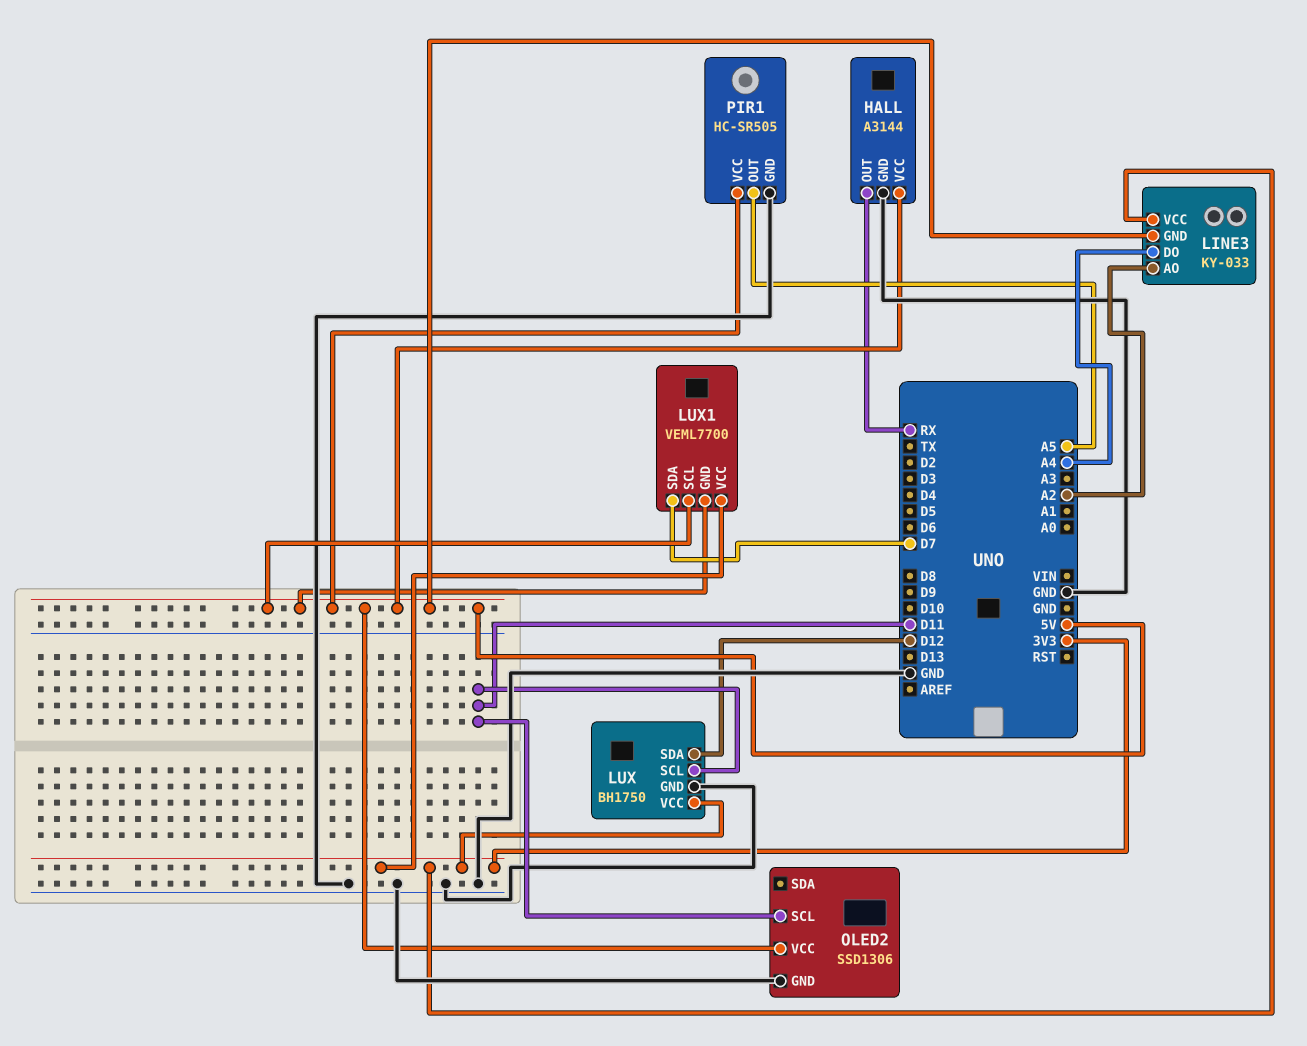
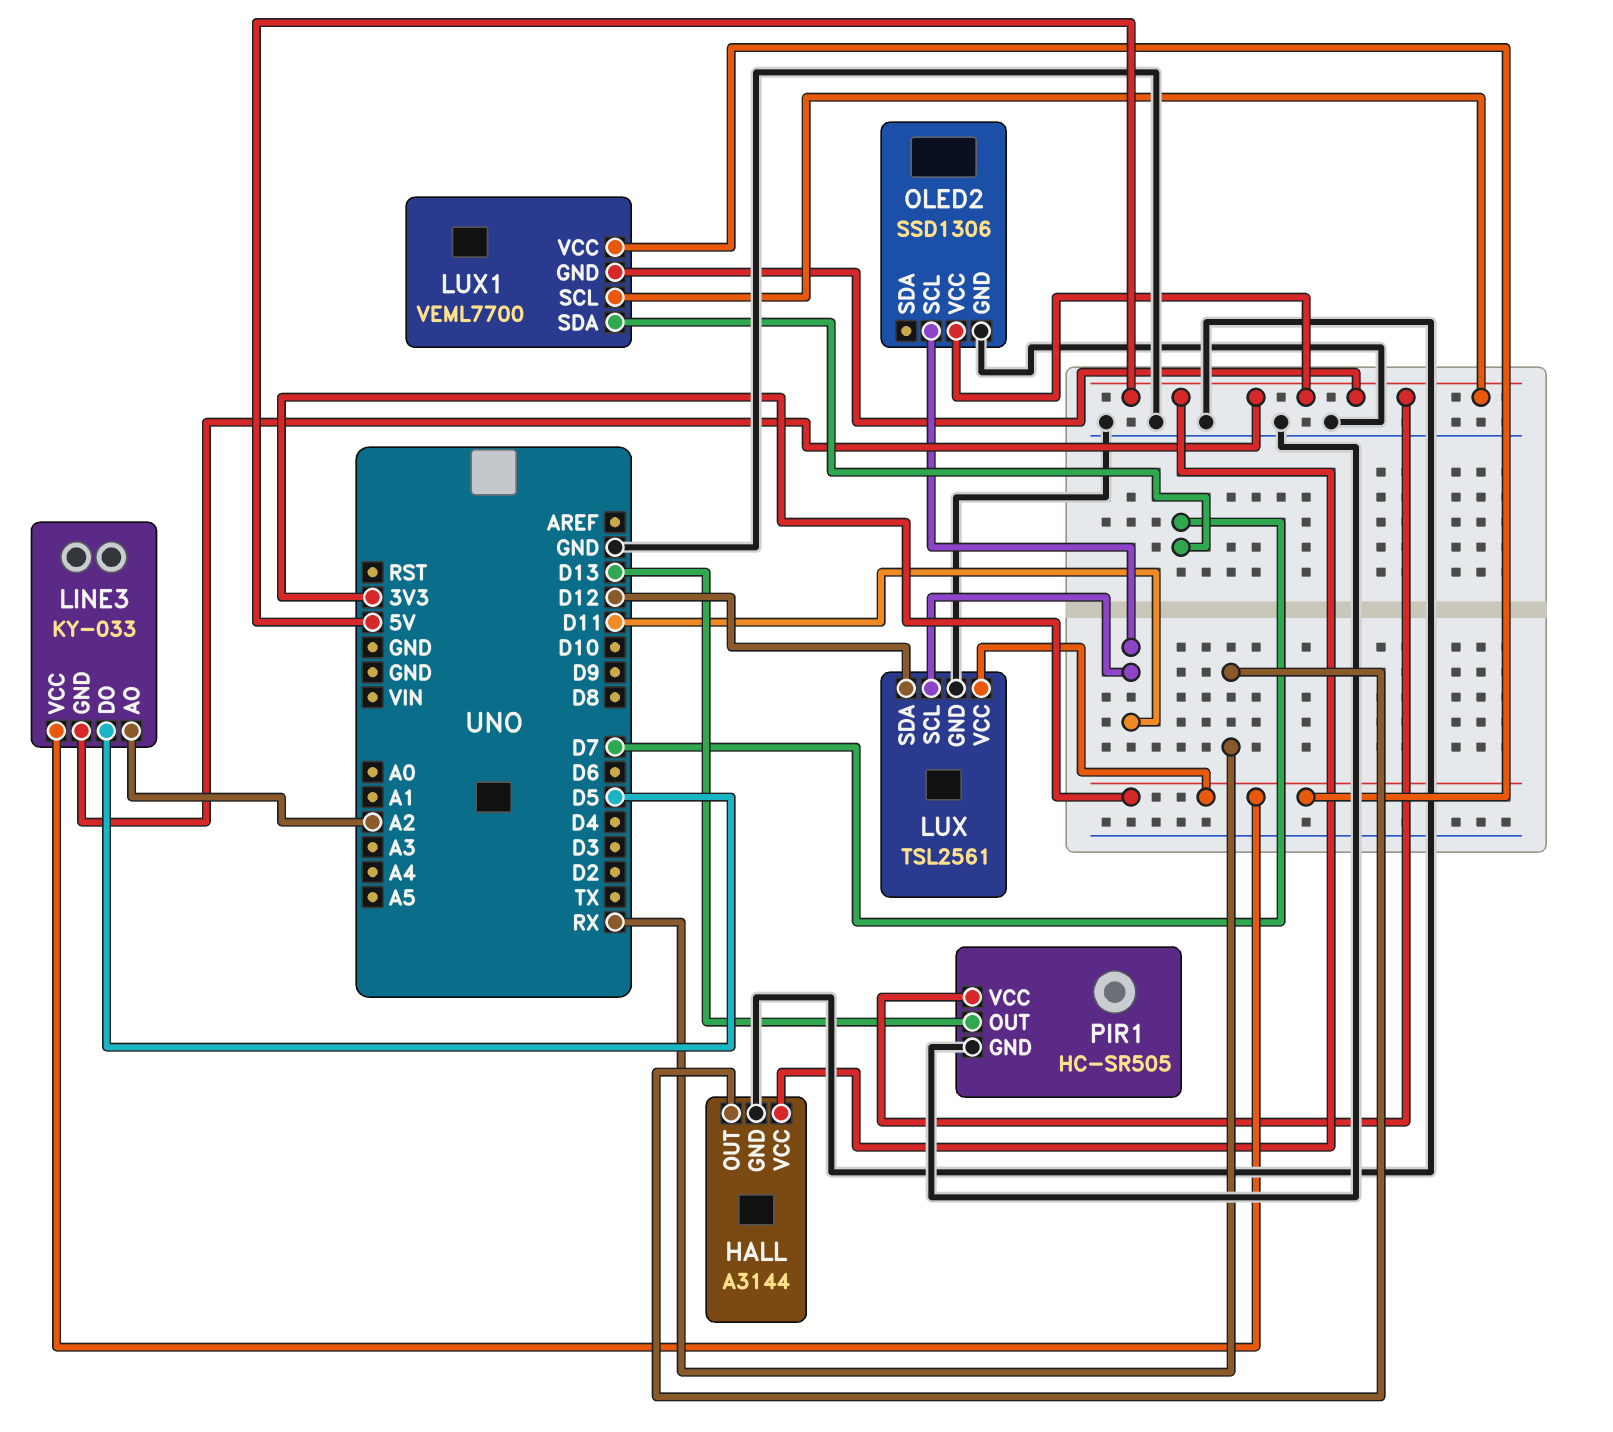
LINE3 pin DO: A4 -> D5
LUX: BH1750 -> TSL2561
PIR1 pin OUT: A5 -> D13

